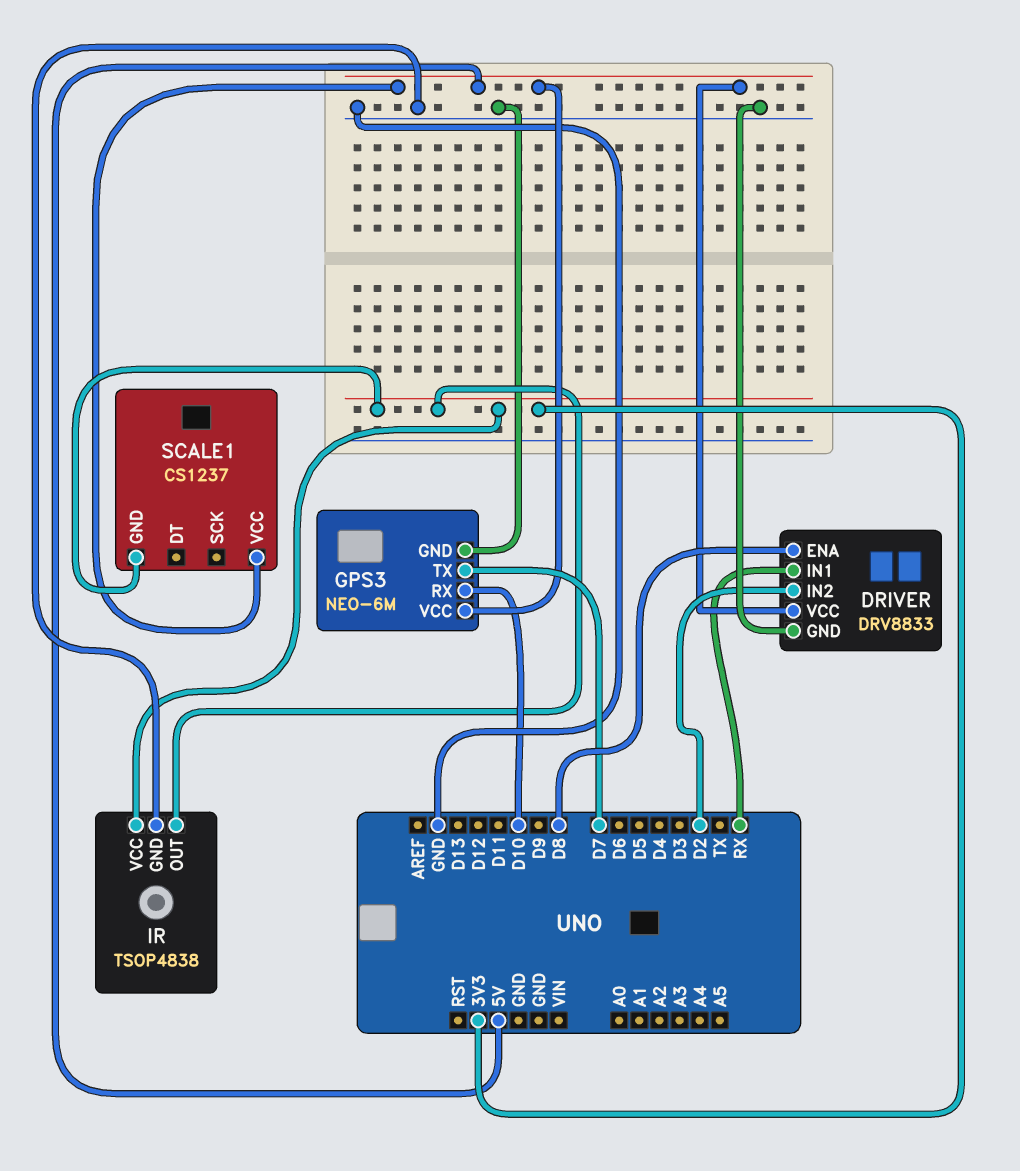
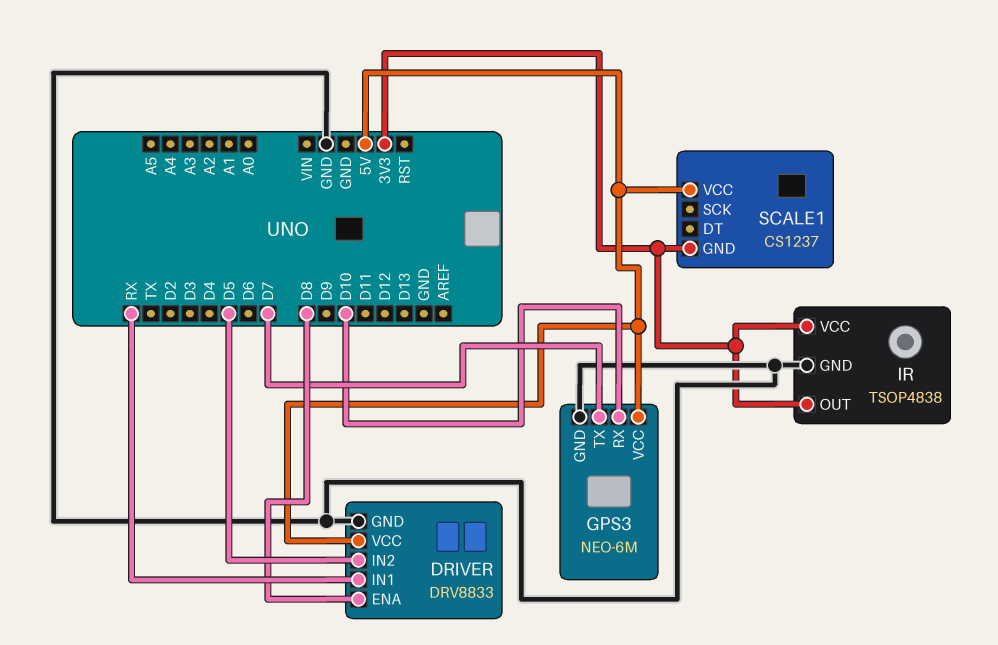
DRIVER pin IN2: D2 -> D5

